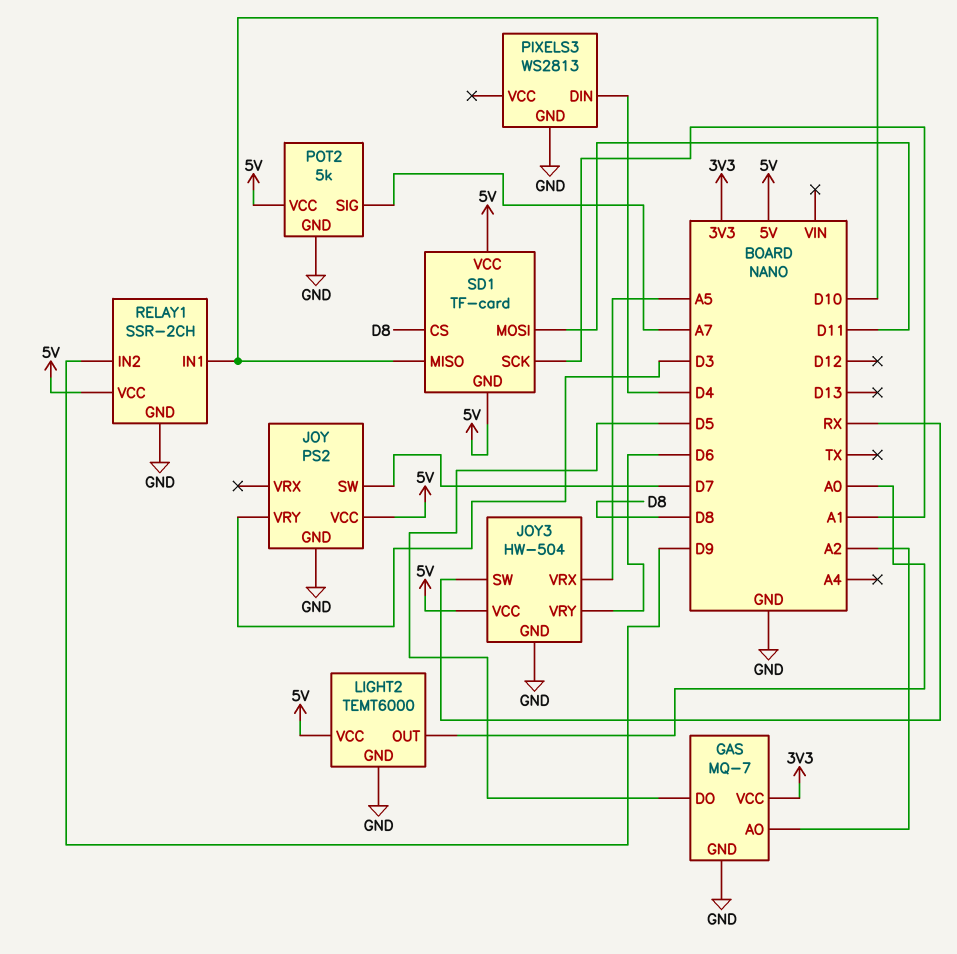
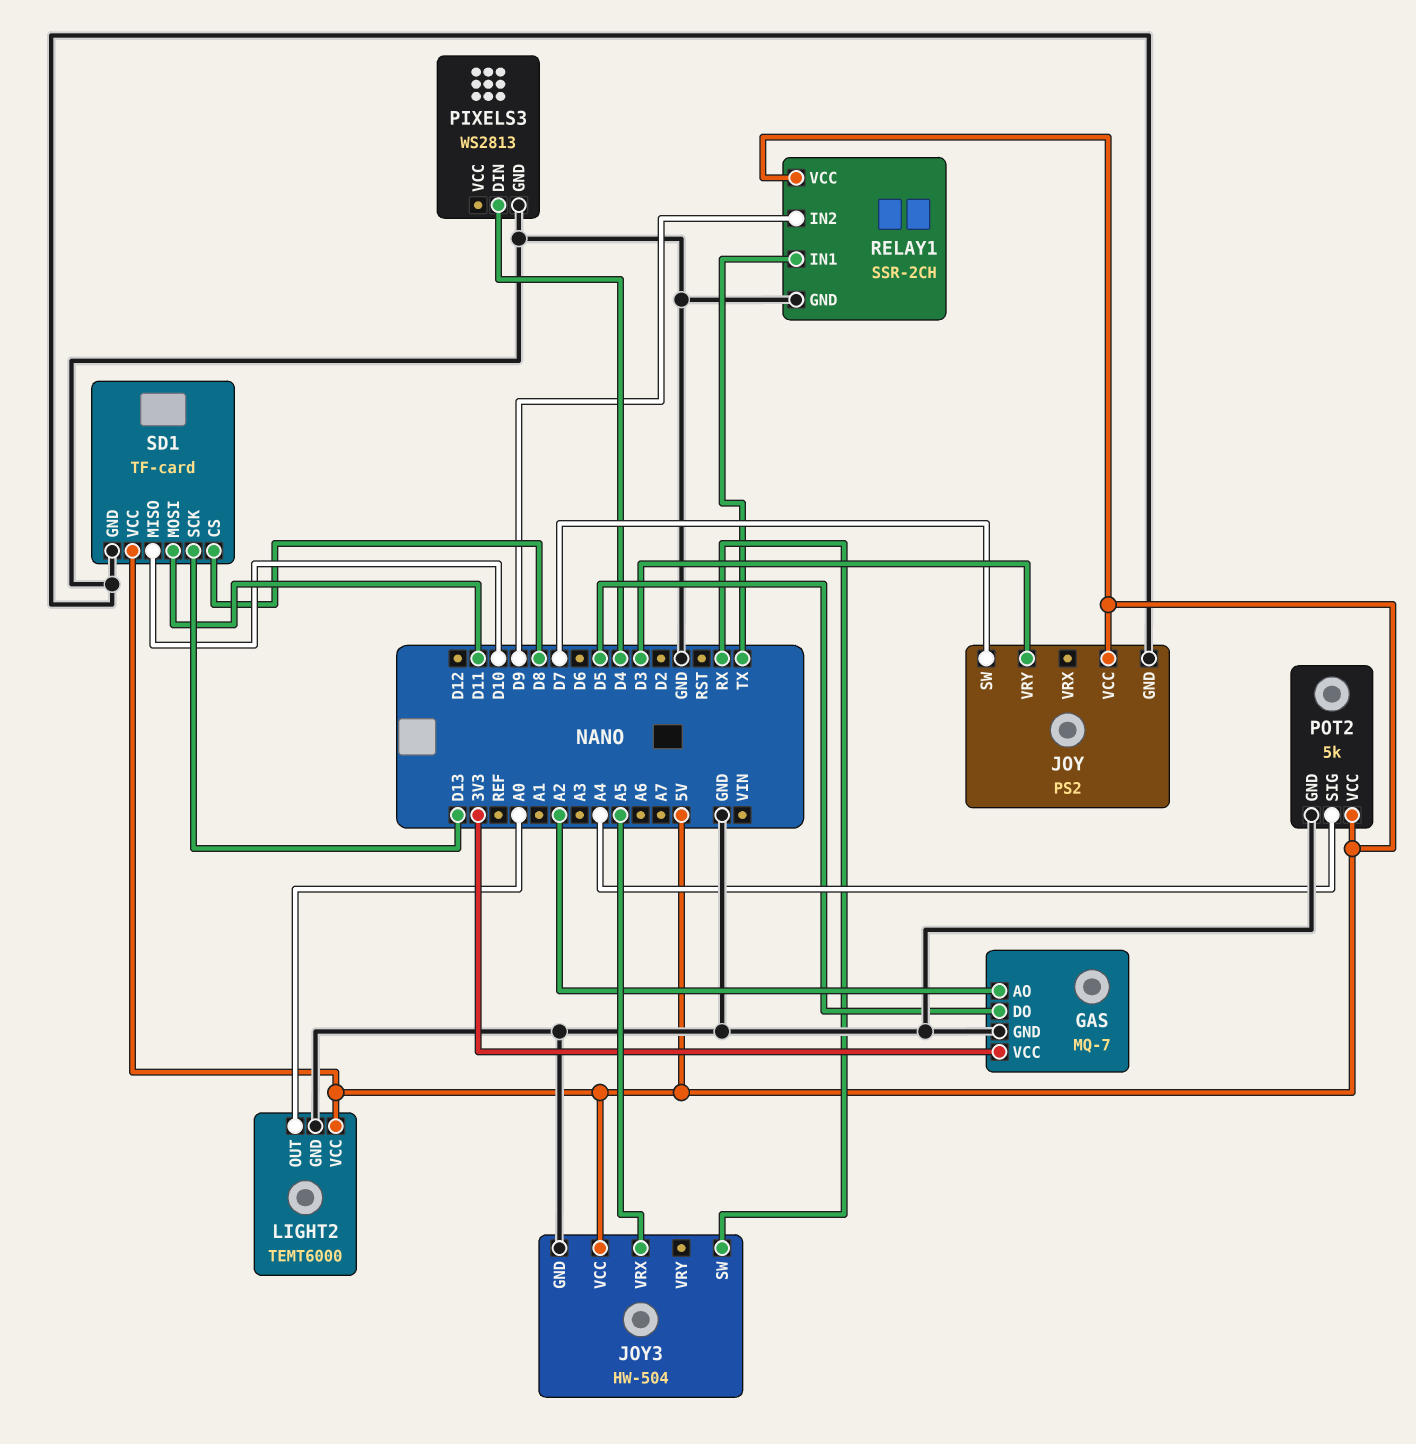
JOY3 pin VRY: D6 -> none
POT2 pin SIG: A7 -> A4
RELAY1 pin IN1: D10 -> TX
SD1 pin GND: 5V -> GND
SD1 pin SCK: A1 -> D13

